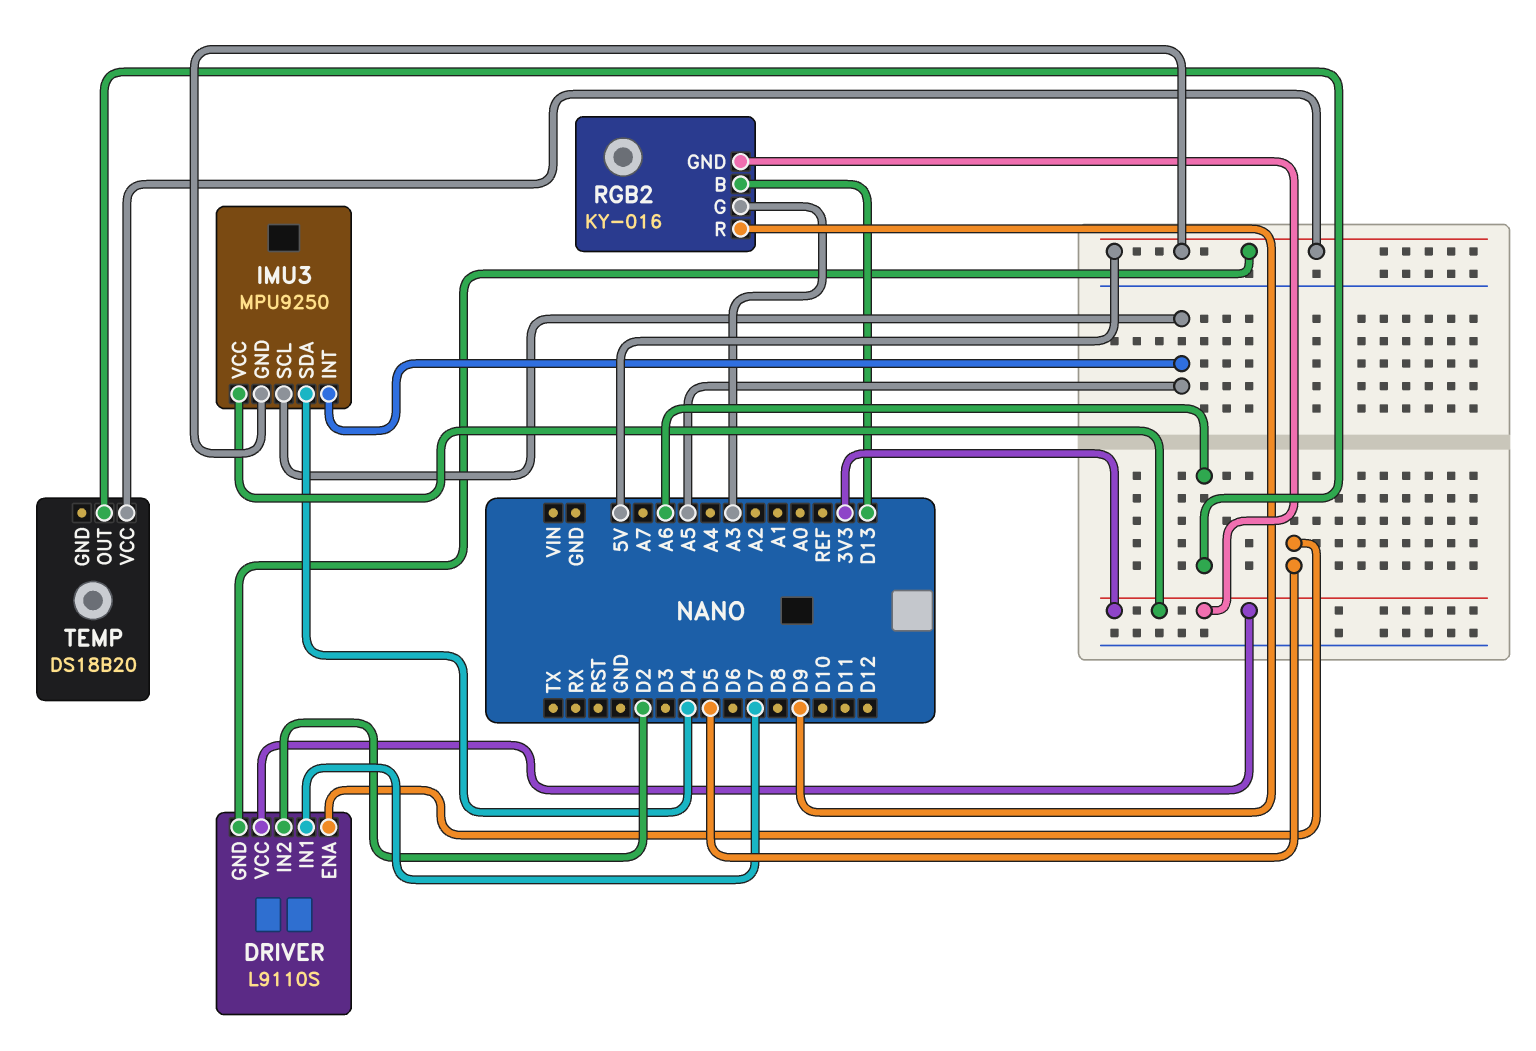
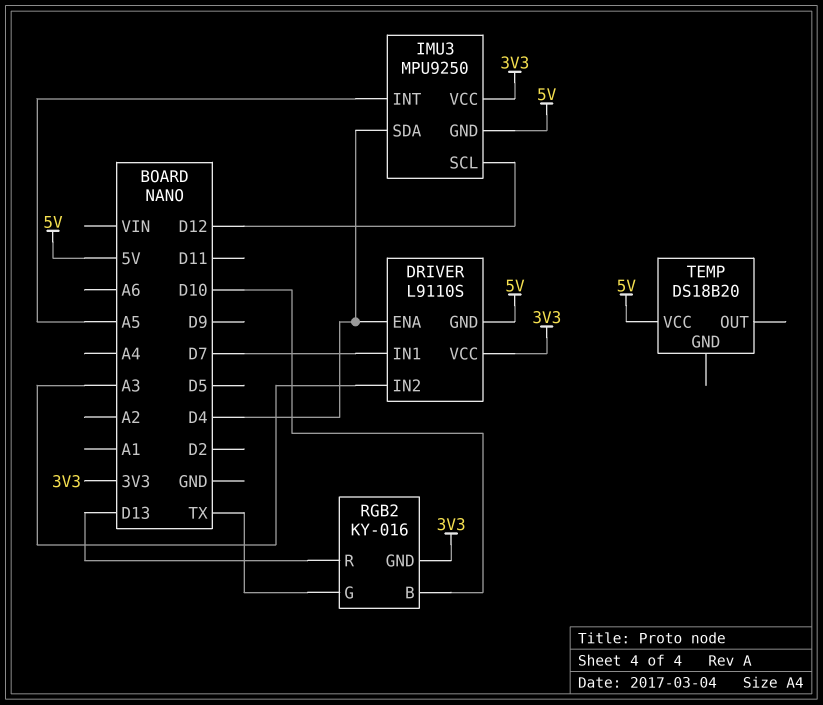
DRIVER pin ENA: D5 -> D4
DRIVER pin IN2: D2 -> A3
IMU3 pin SCL: A5 -> D12
RGB2 pin B: D13 -> D10
RGB2 pin G: A3 -> TX
RGB2 pin R: D9 -> D13
TEMP pin OUT: A6 -> none

